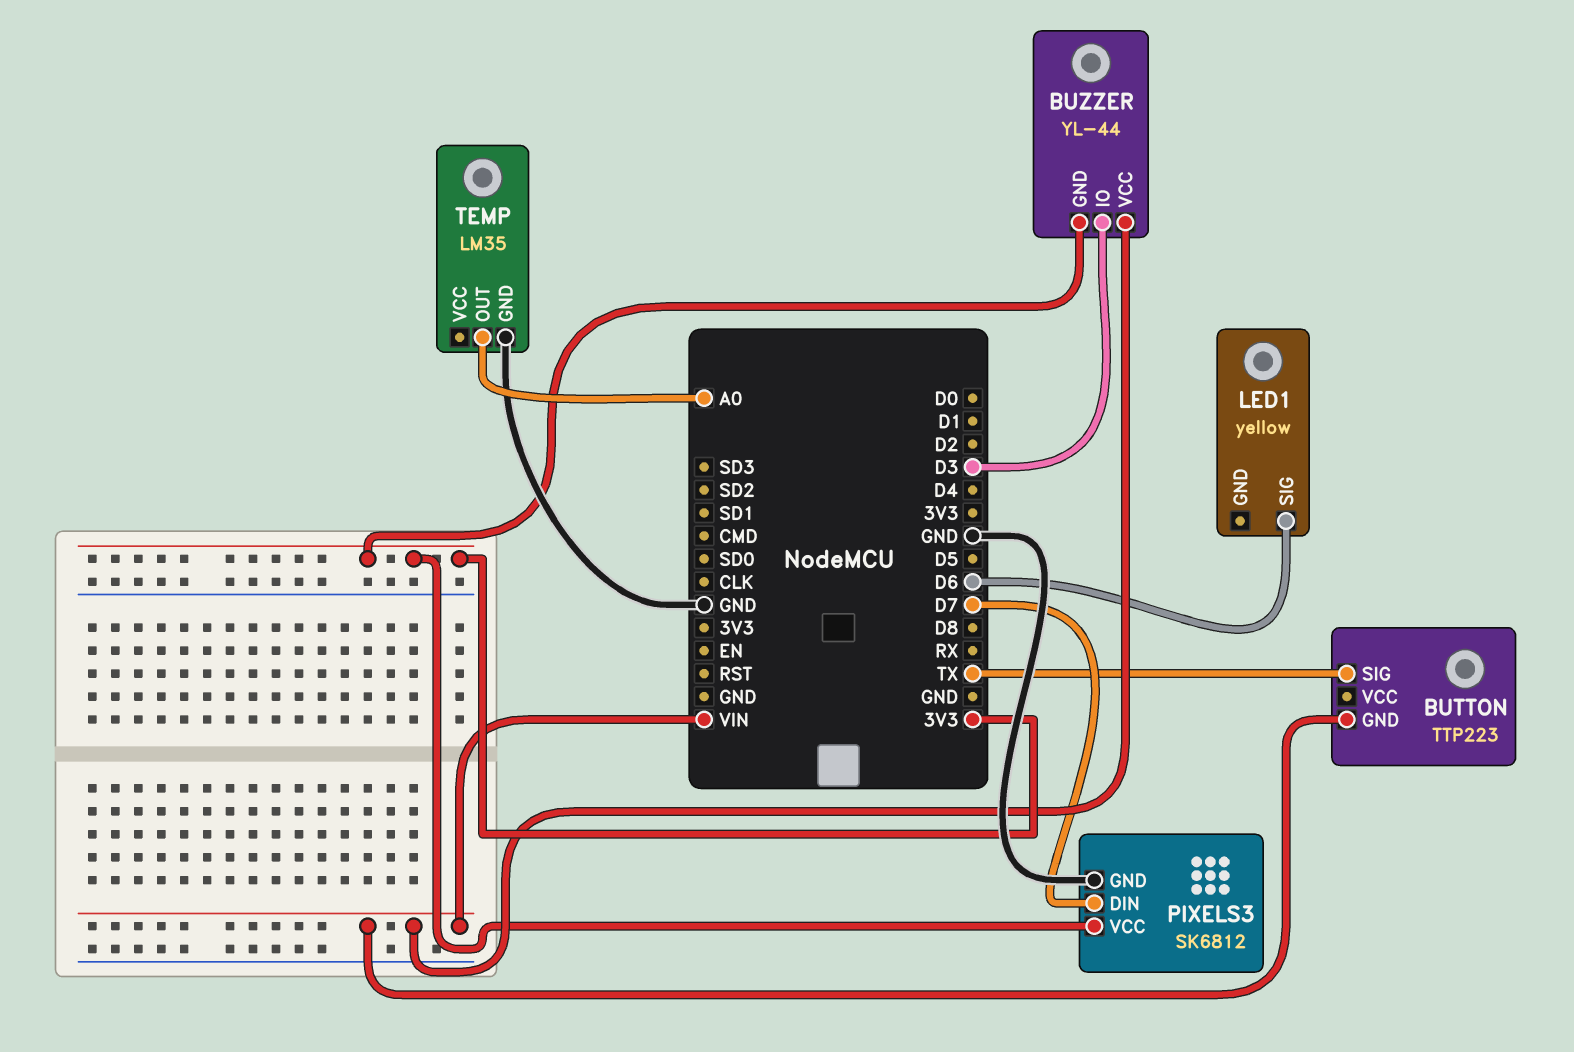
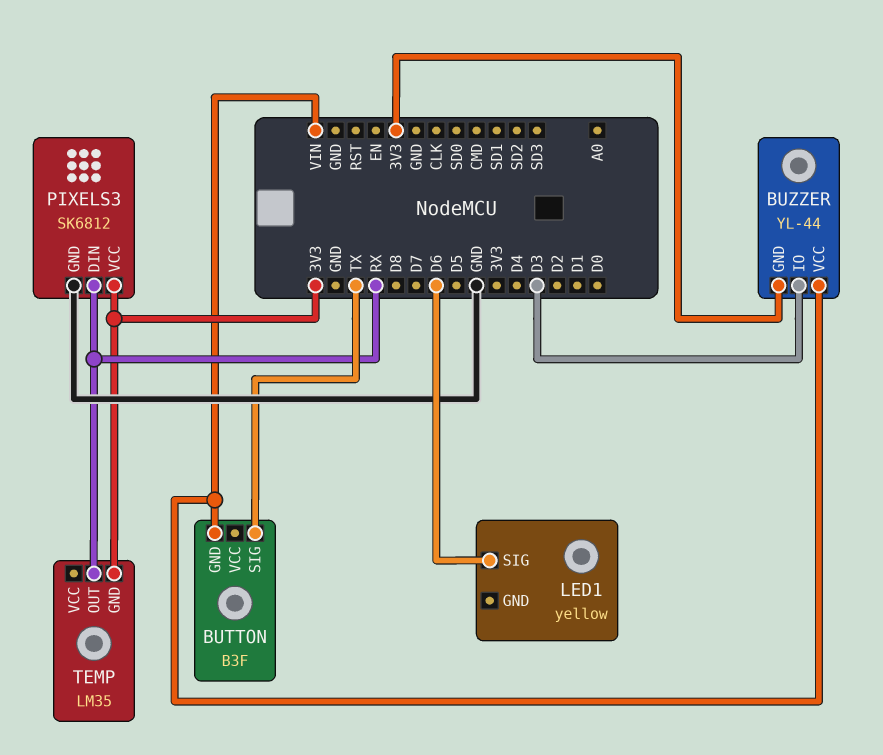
BUTTON: TTP223 -> B3F
PIXELS3 pin DIN: D7 -> RX
TEMP pin GND: GND -> 3V3
TEMP pin OUT: A0 -> RX

